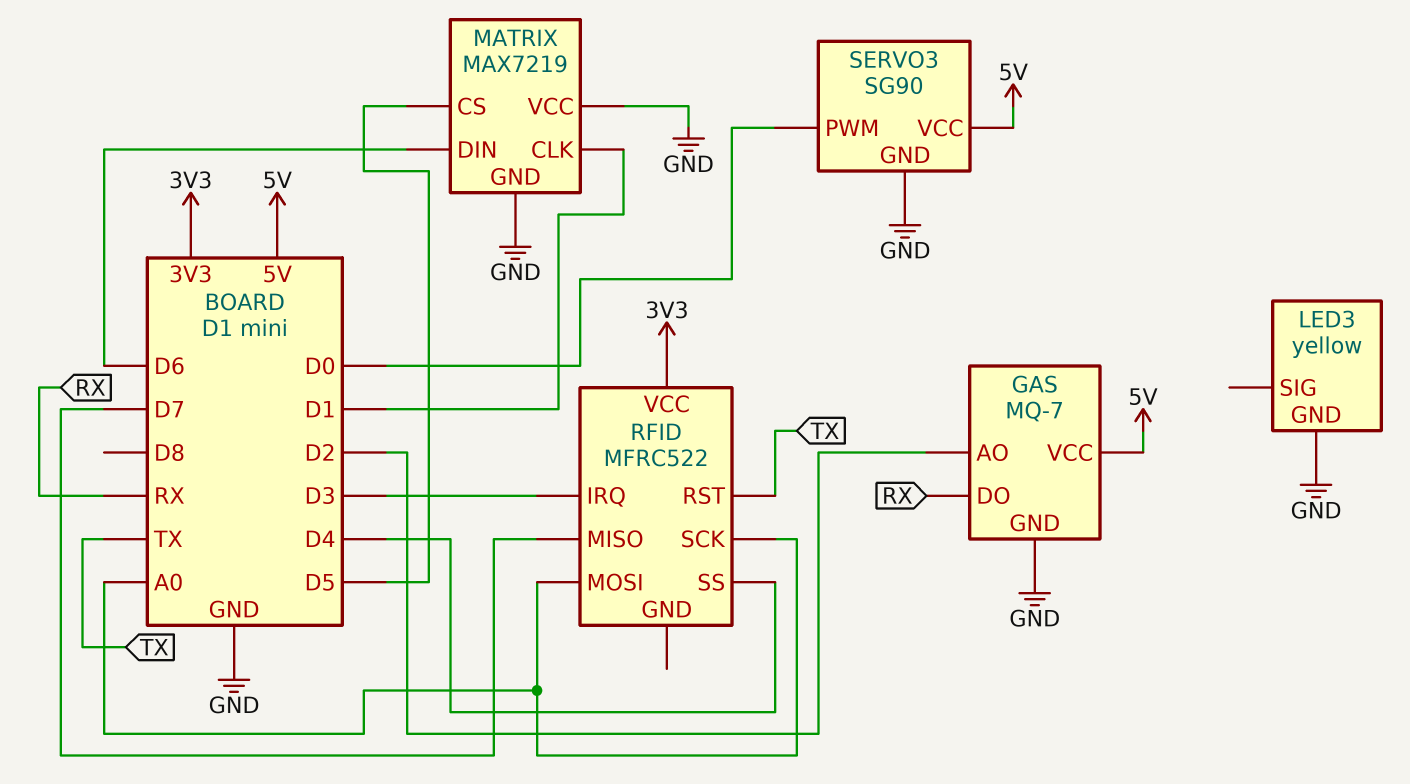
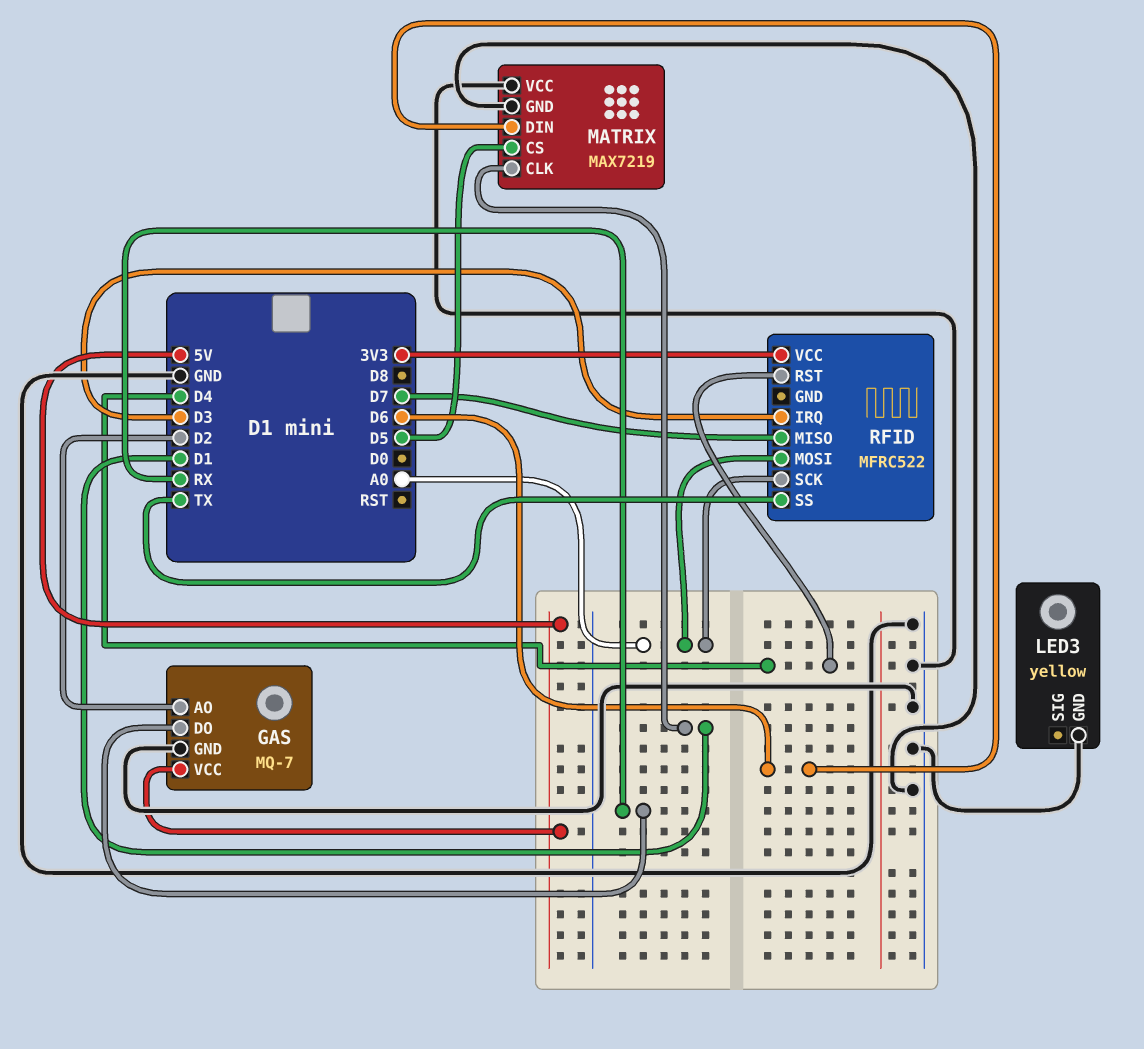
RFID pin RST: TX -> D4
RFID pin SS: D4 -> TX
SERVO3: SG90 -> none
SERVO3 pin GND: GND -> none
SERVO3 pin PWM: D0 -> none
SERVO3 pin VCC: 5V -> none

